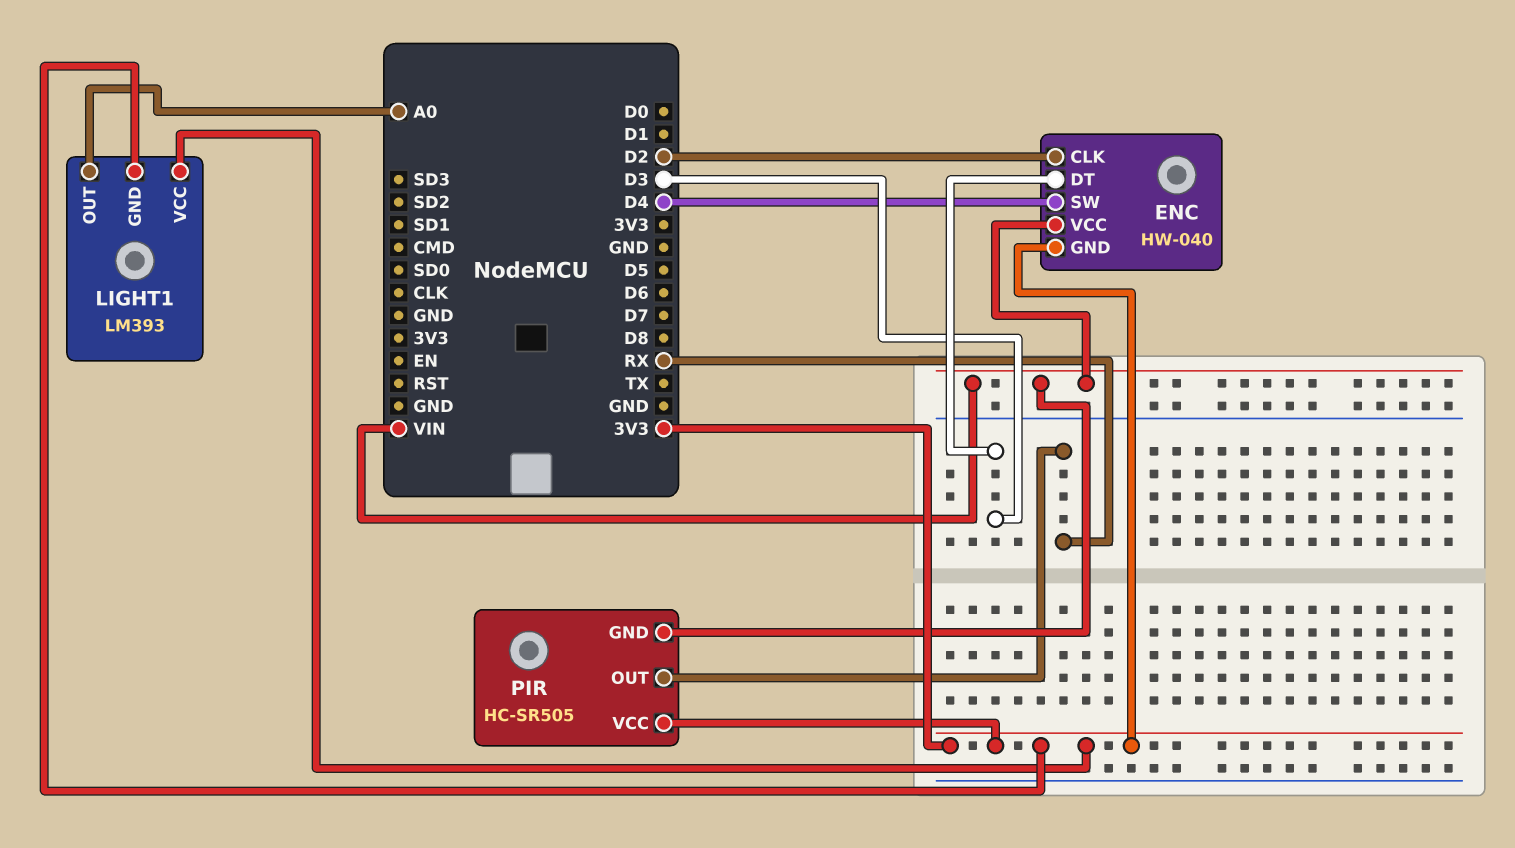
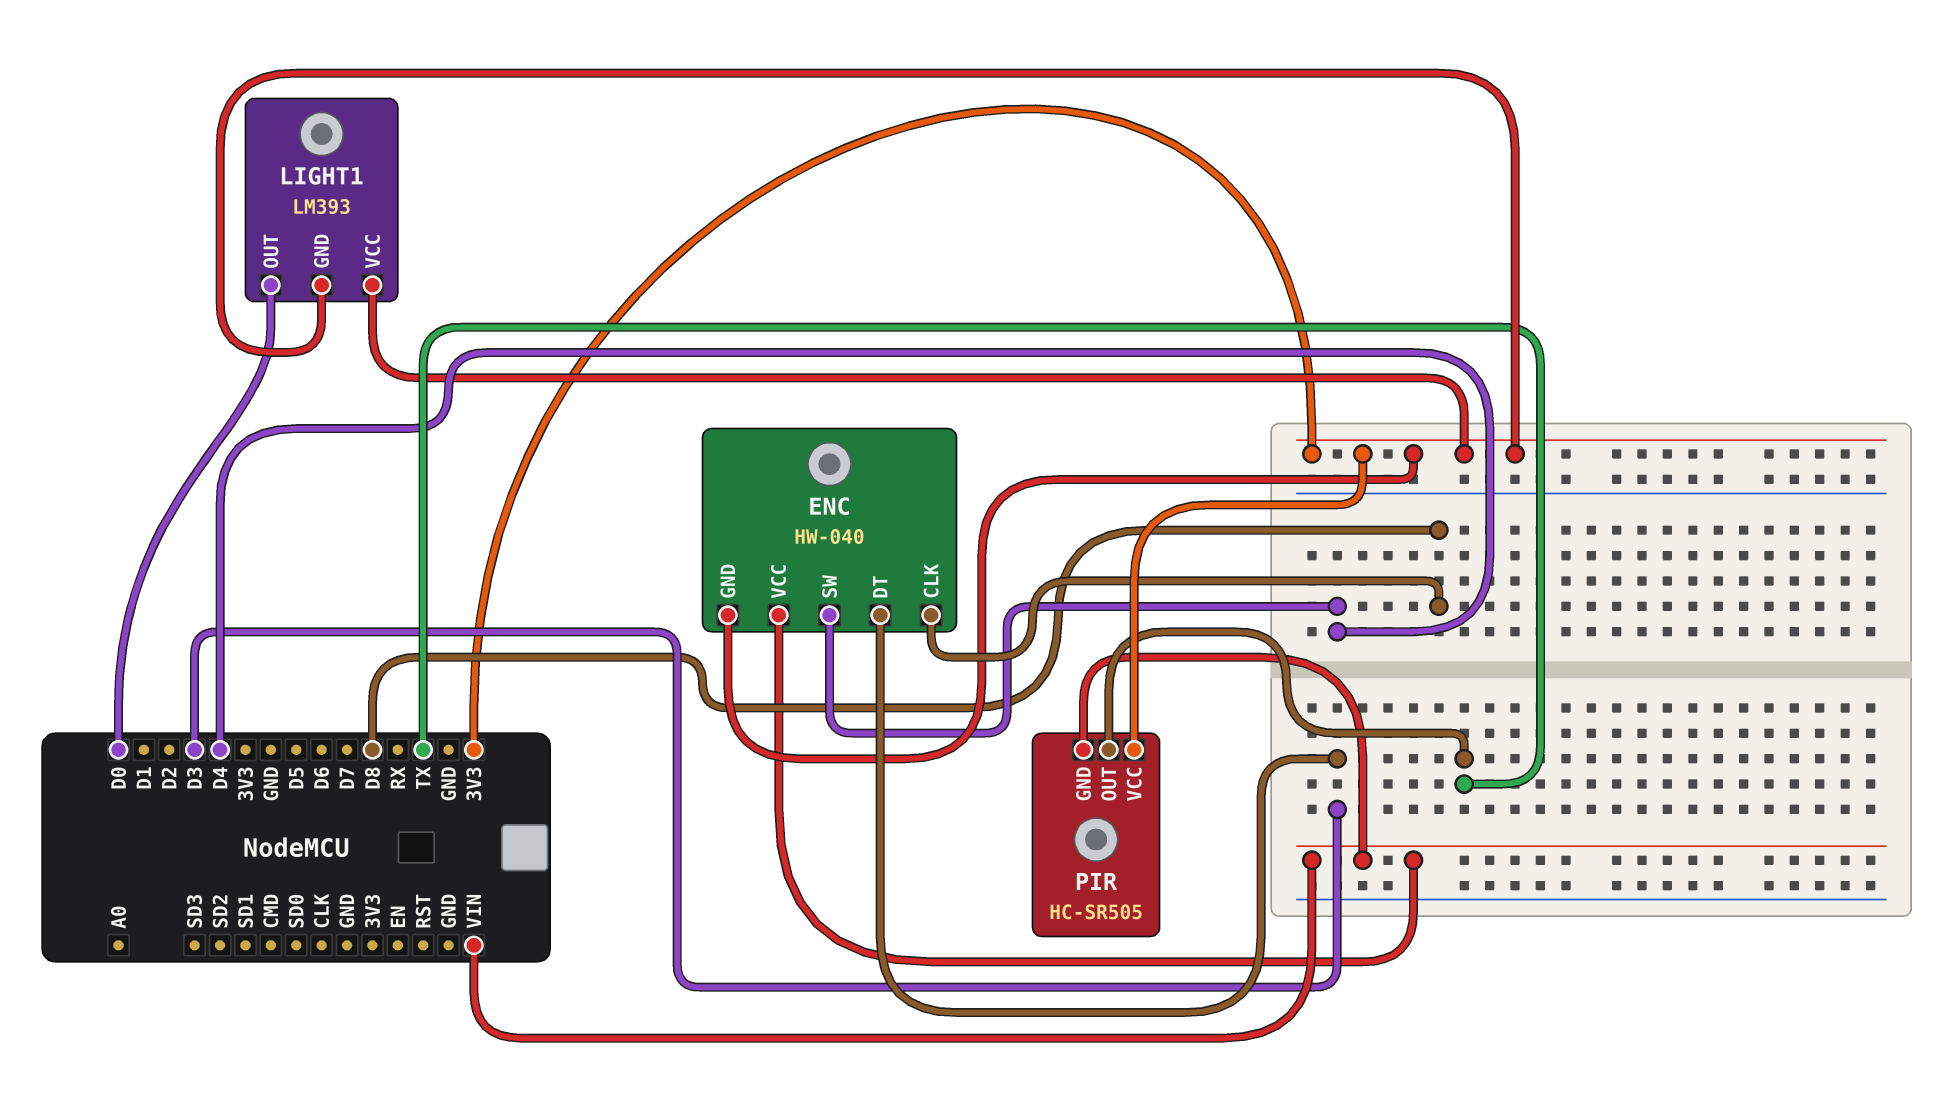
ENC pin CLK: D2 -> D8
LIGHT1 pin OUT: A0 -> D0
PIR pin OUT: RX -> TX

